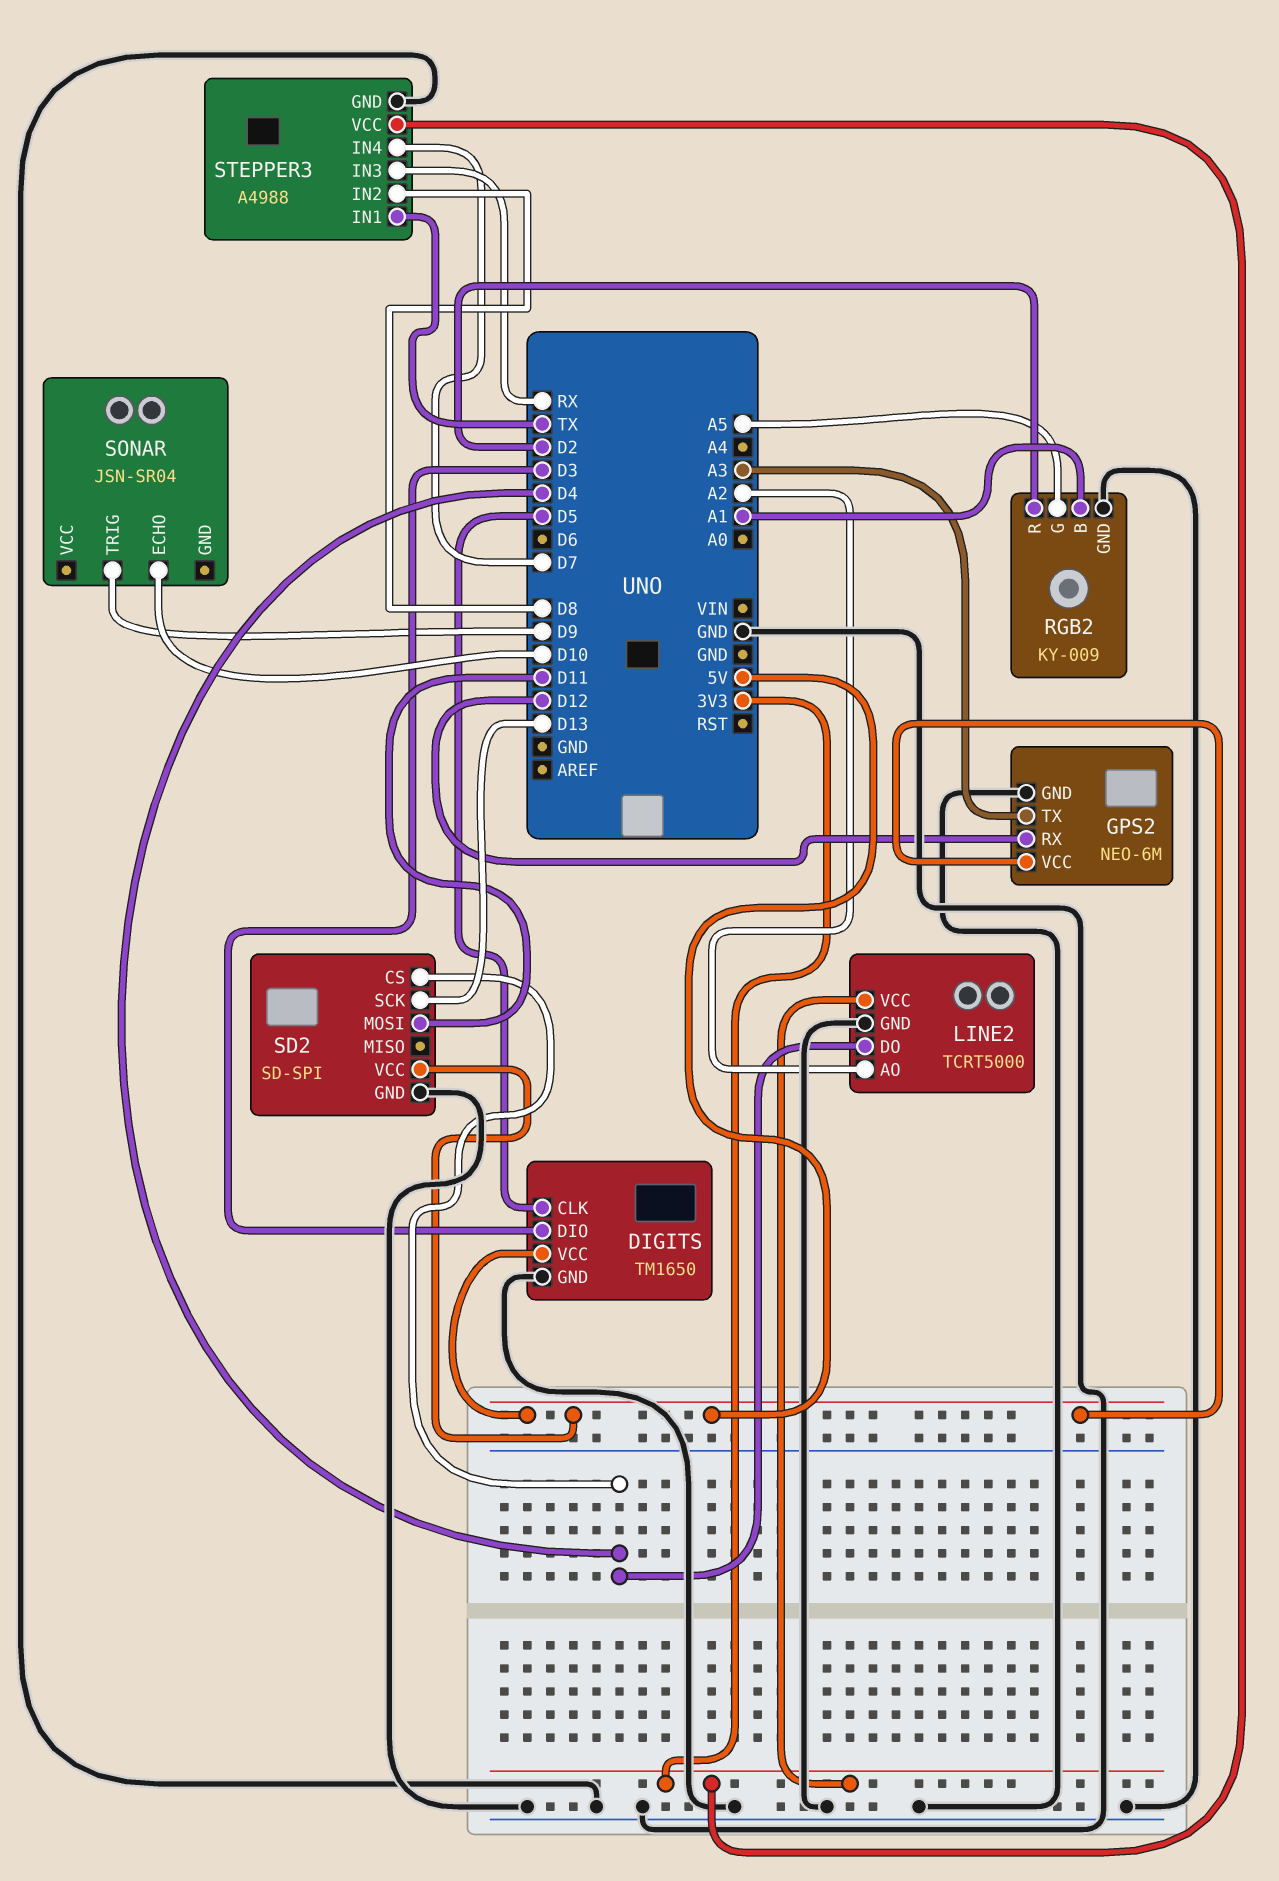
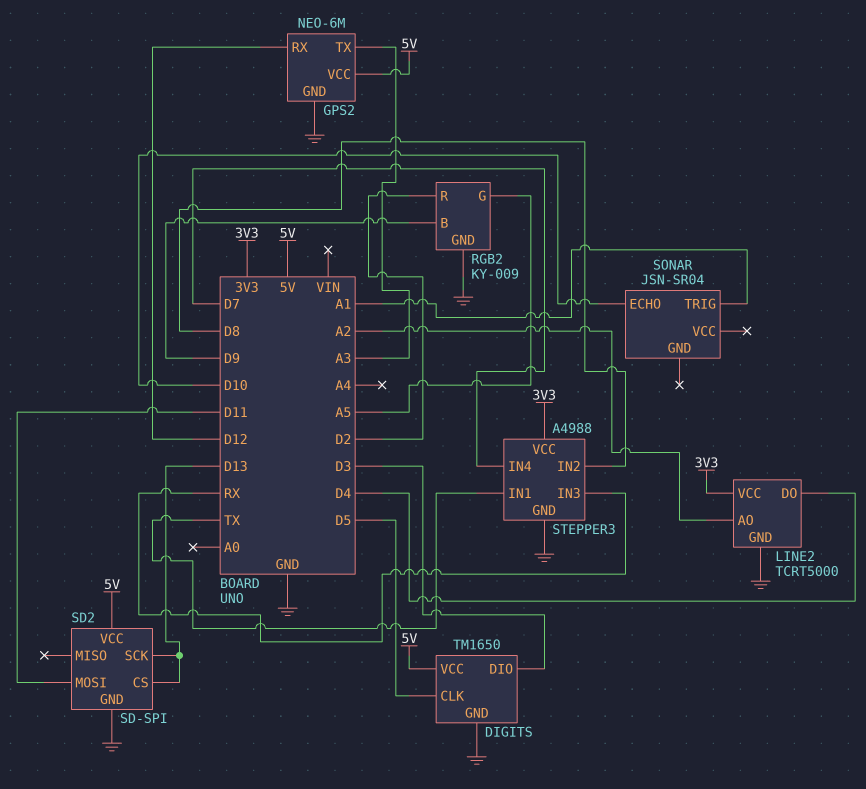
RGB2 pin B: A1 -> D9
SD2 pin CS: D4 -> D13
SONAR pin TRIG: D9 -> A1

